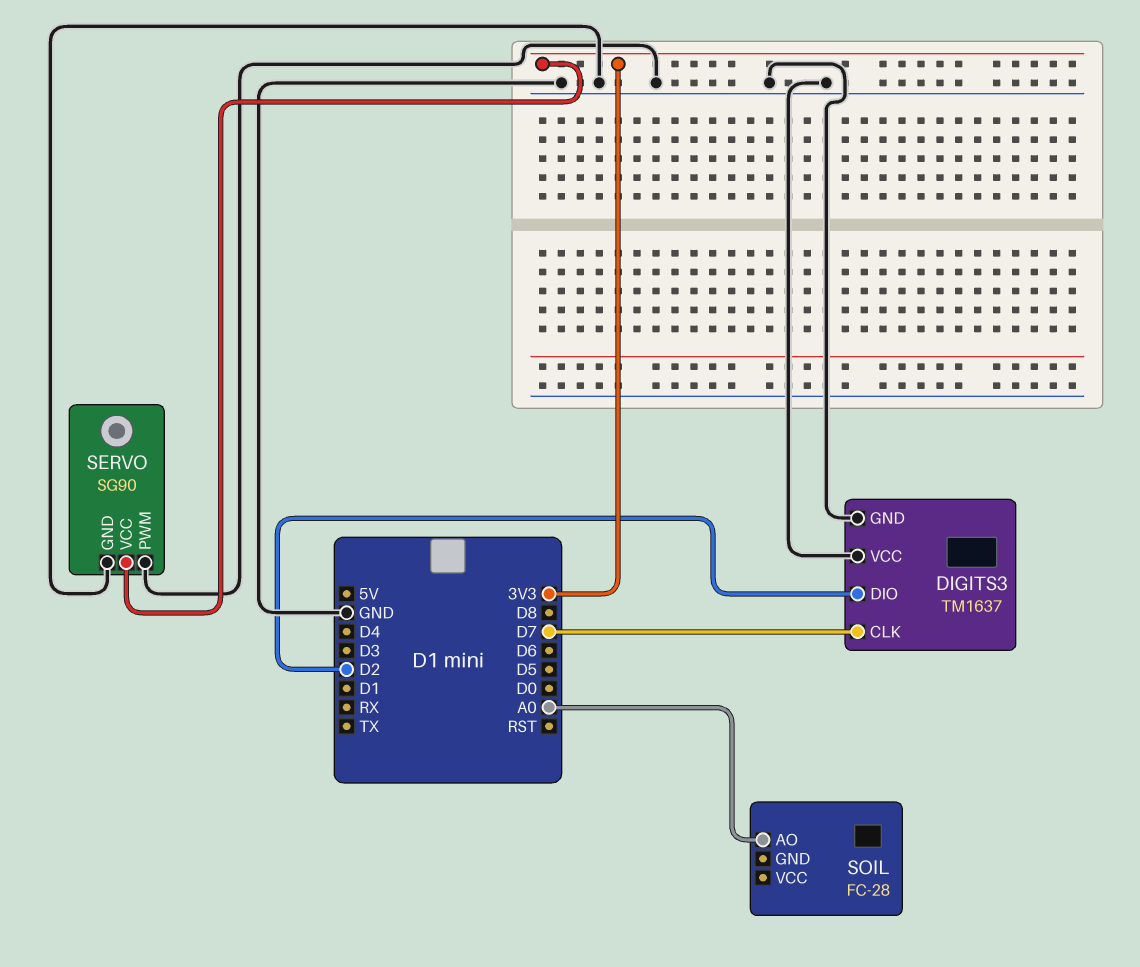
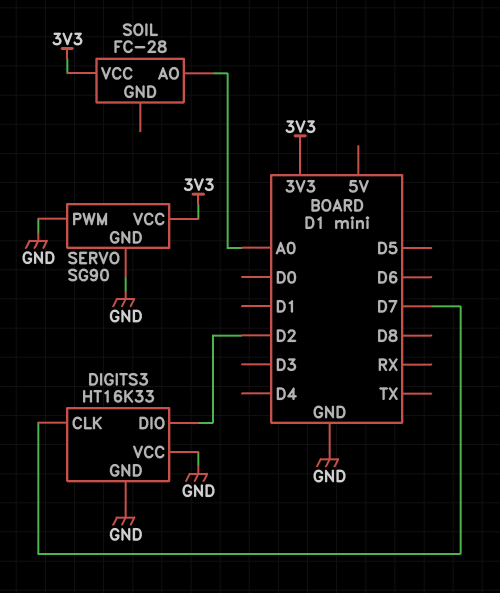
DIGITS3: TM1637 -> HT16K33
SOIL pin VCC: none -> 3V3

